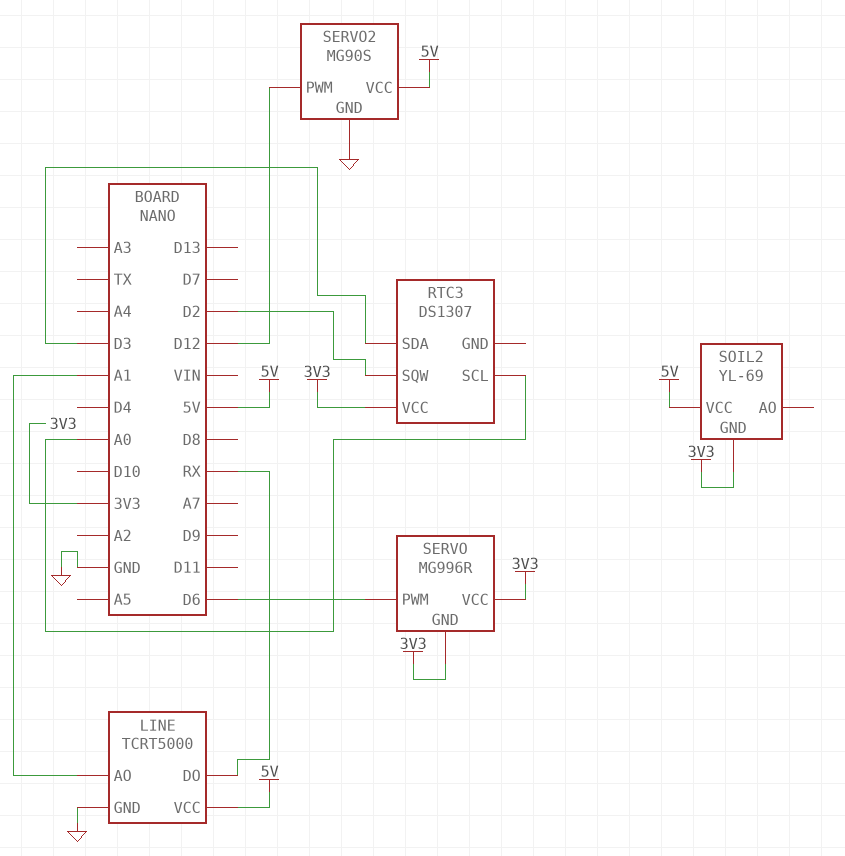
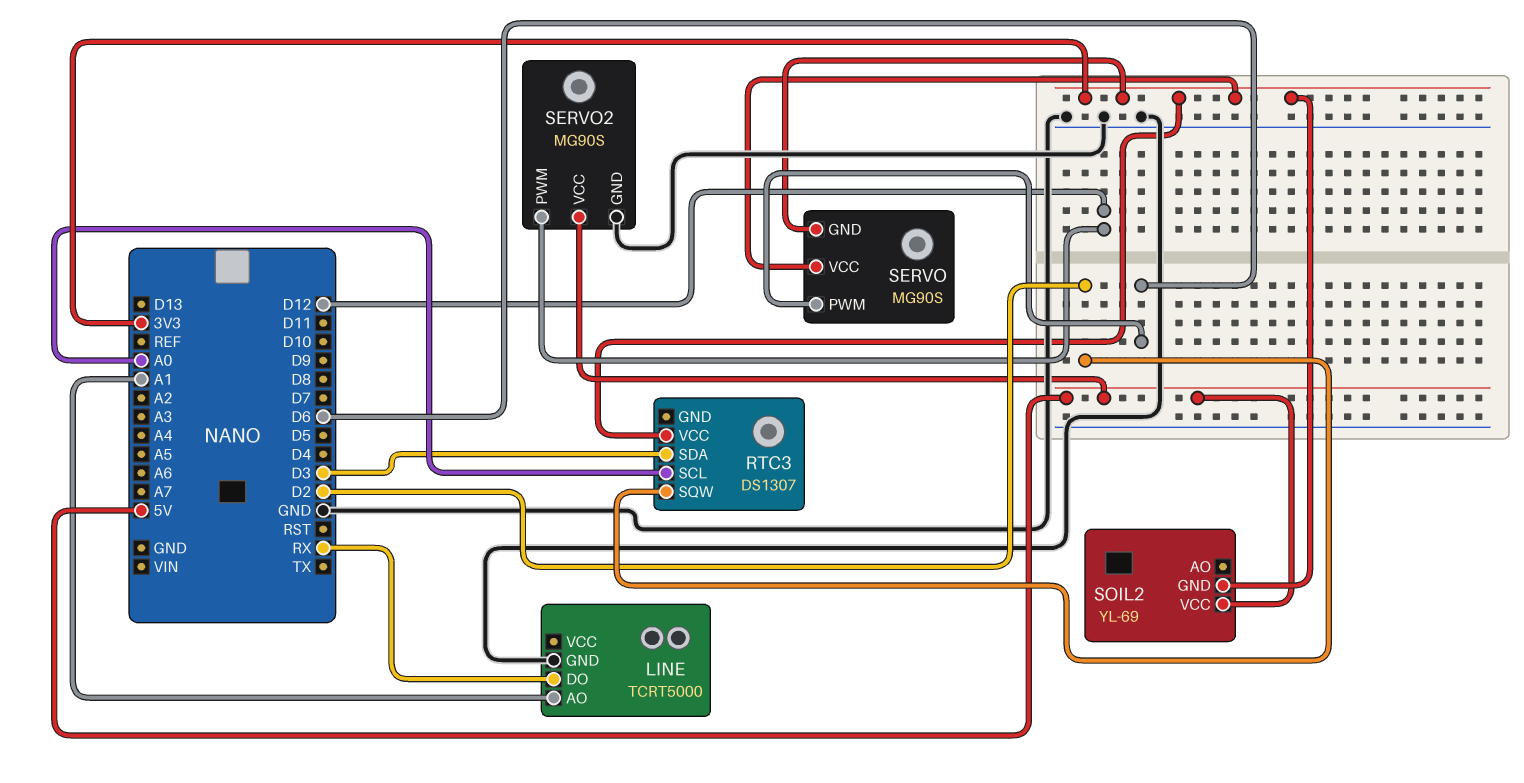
LINE pin VCC: 5V -> none
SERVO: MG996R -> MG90S

